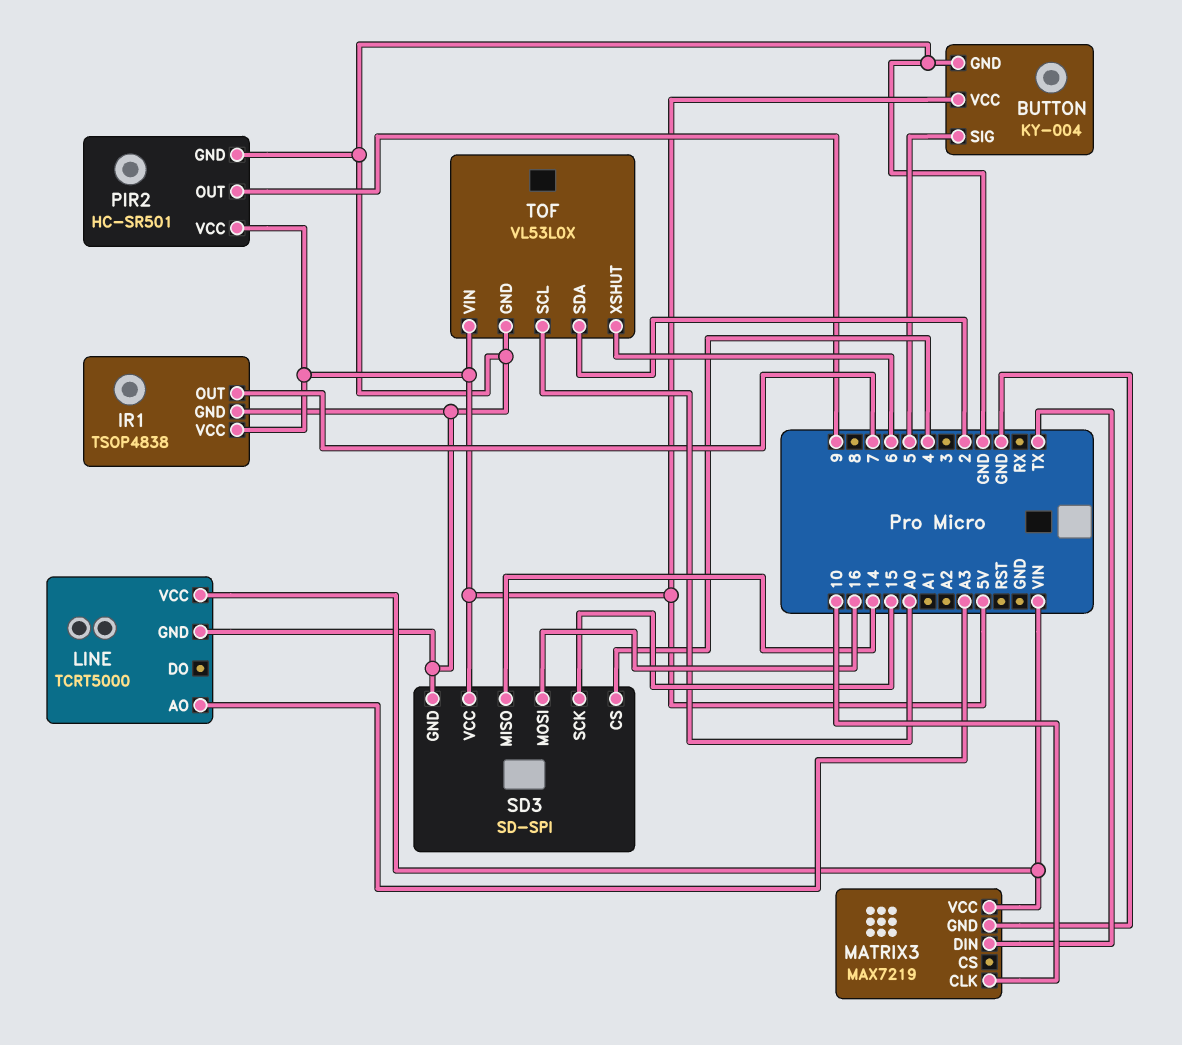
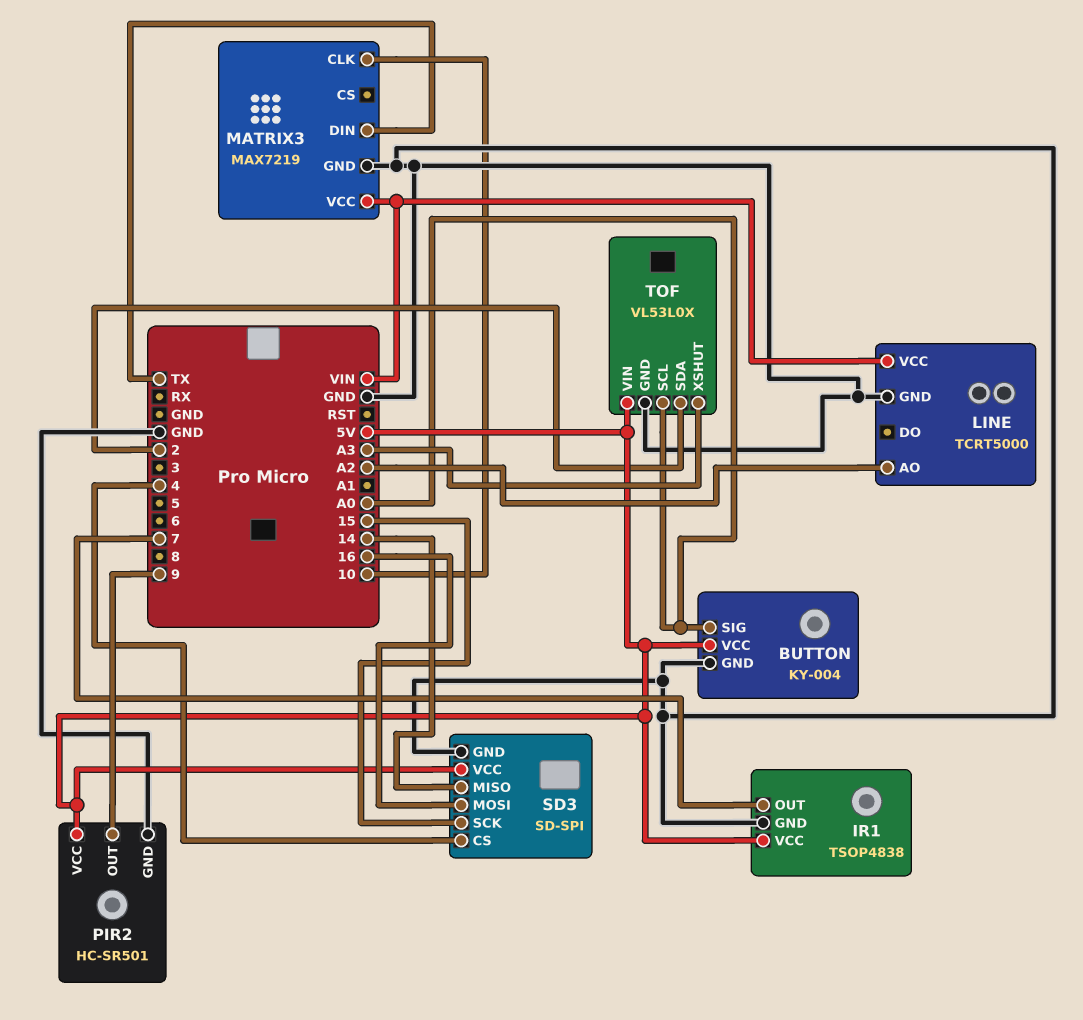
BUTTON pin SIG: 5 -> A0
LINE pin AO: A3 -> A2
TOF pin XSHUT: 6 -> A3

